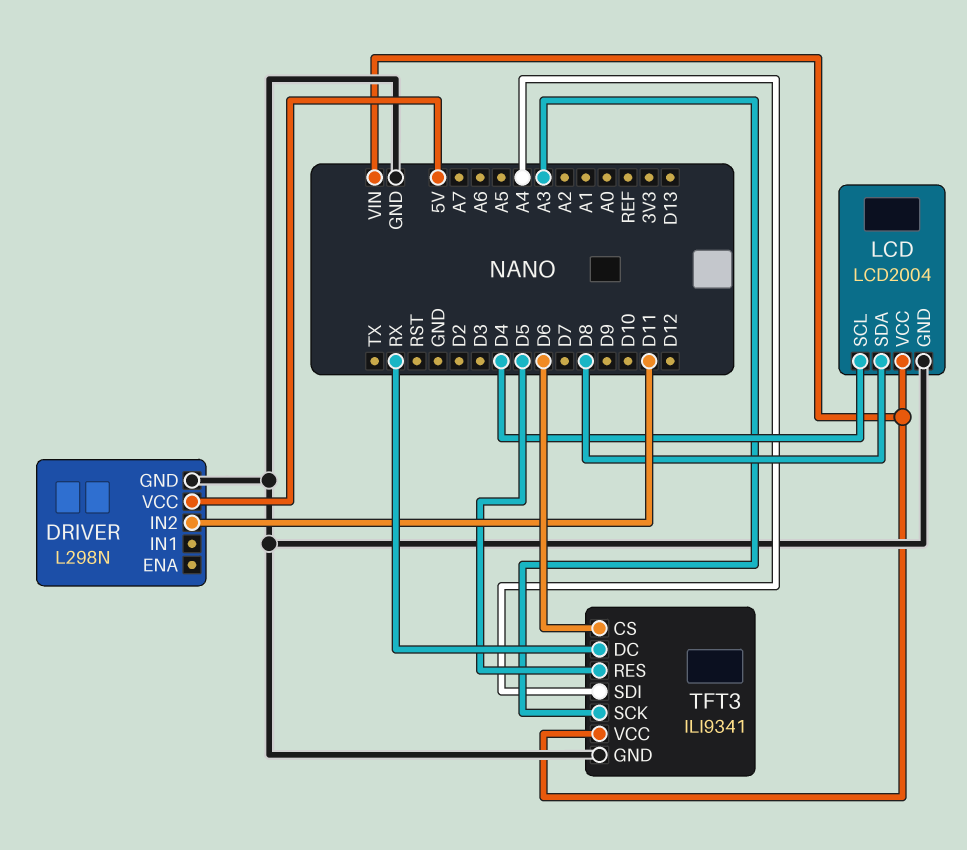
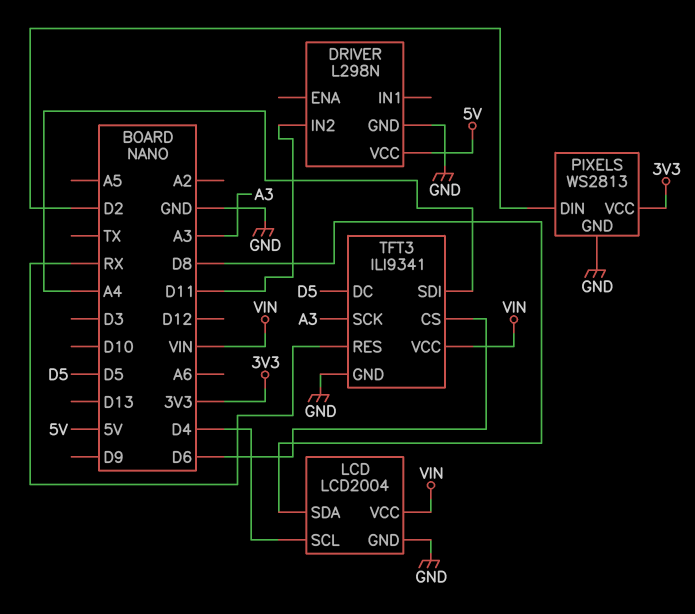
PIXELS: none -> WS2813
PIXELS pin DIN: none -> D2
PIXELS pin GND: none -> GND
PIXELS pin VCC: none -> 3V3
TFT3 pin DC: RX -> D5
TFT3 pin RES: D5 -> RX

